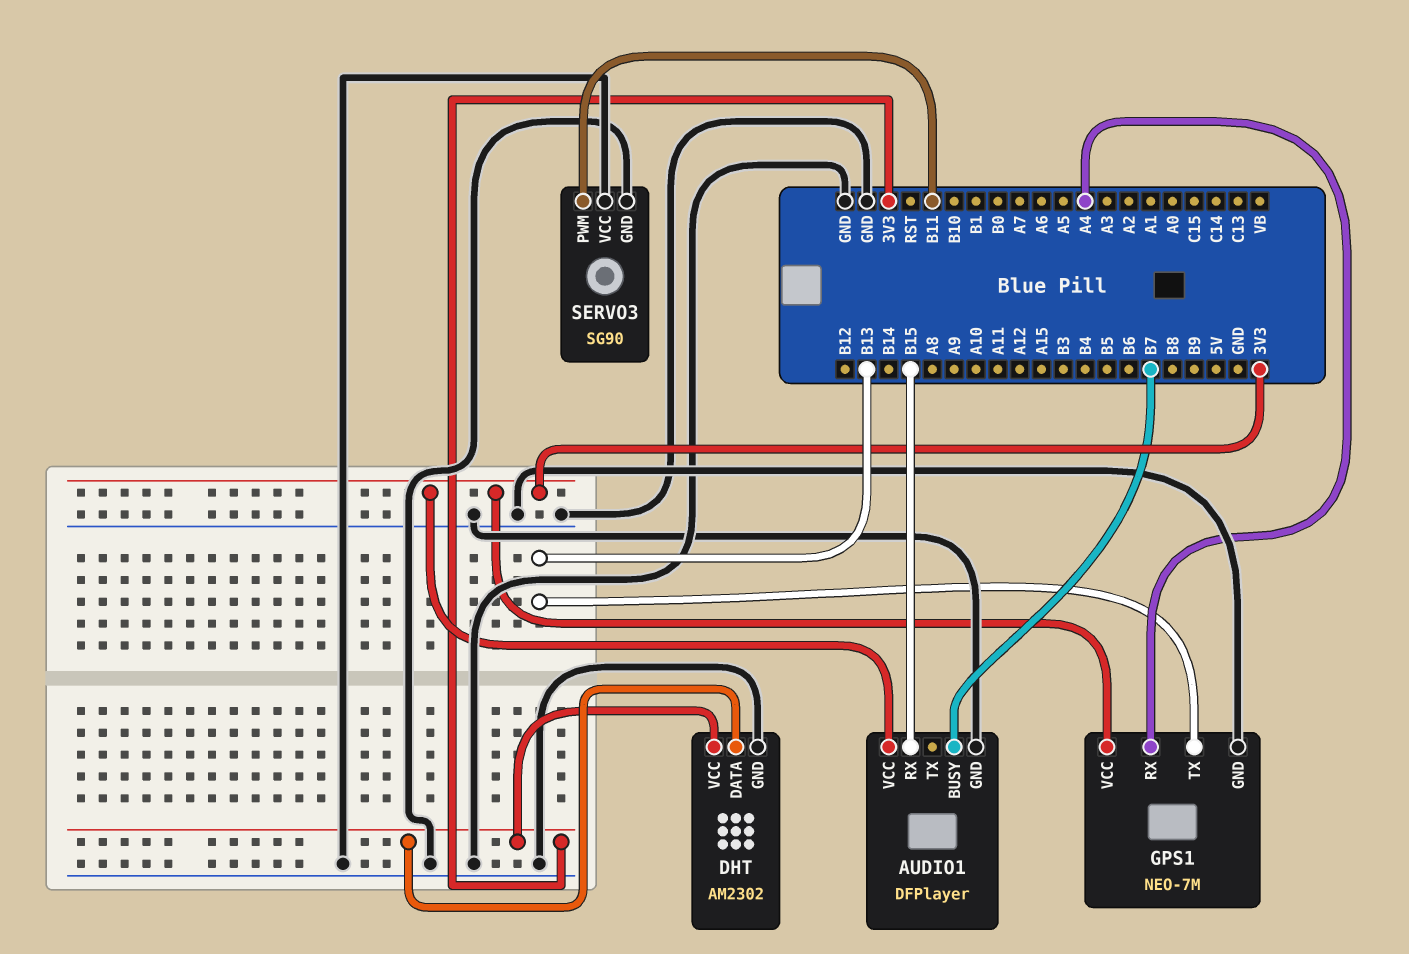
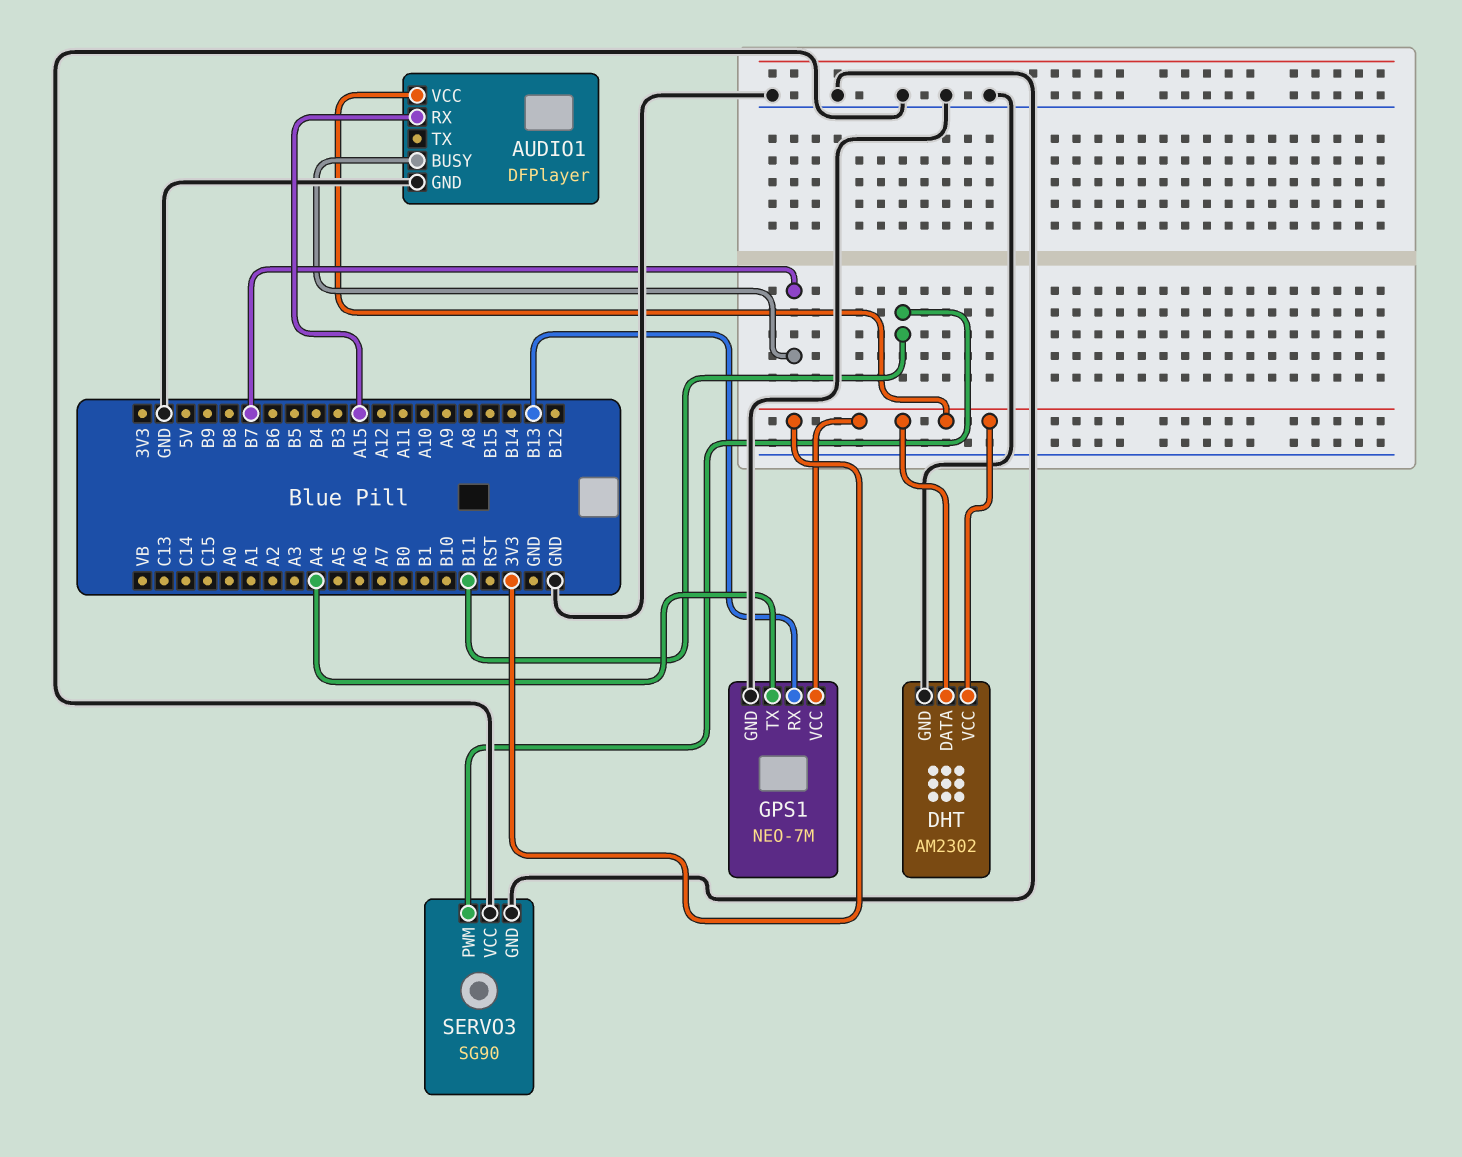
AUDIO1 pin RX: B15 -> A15
GPS1 pin RX: A4 -> B13
GPS1 pin TX: B13 -> A4

